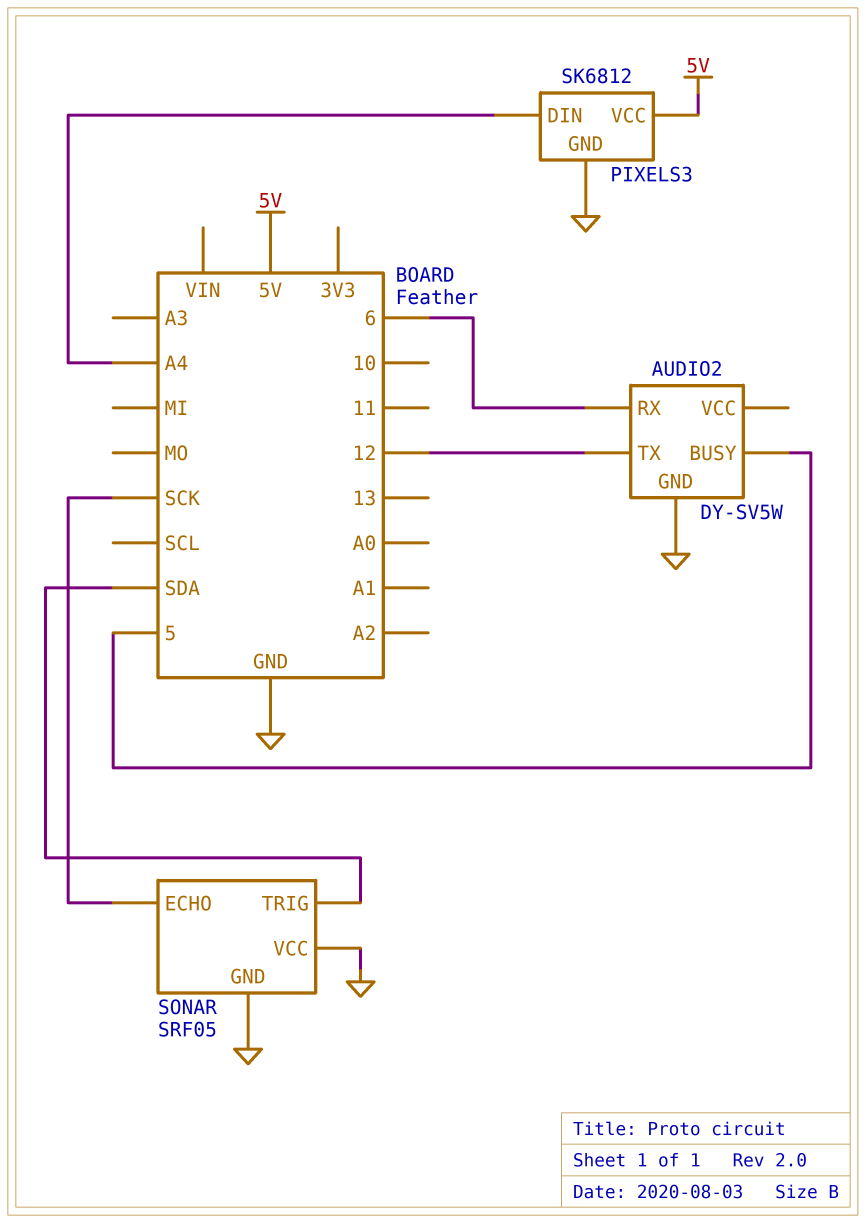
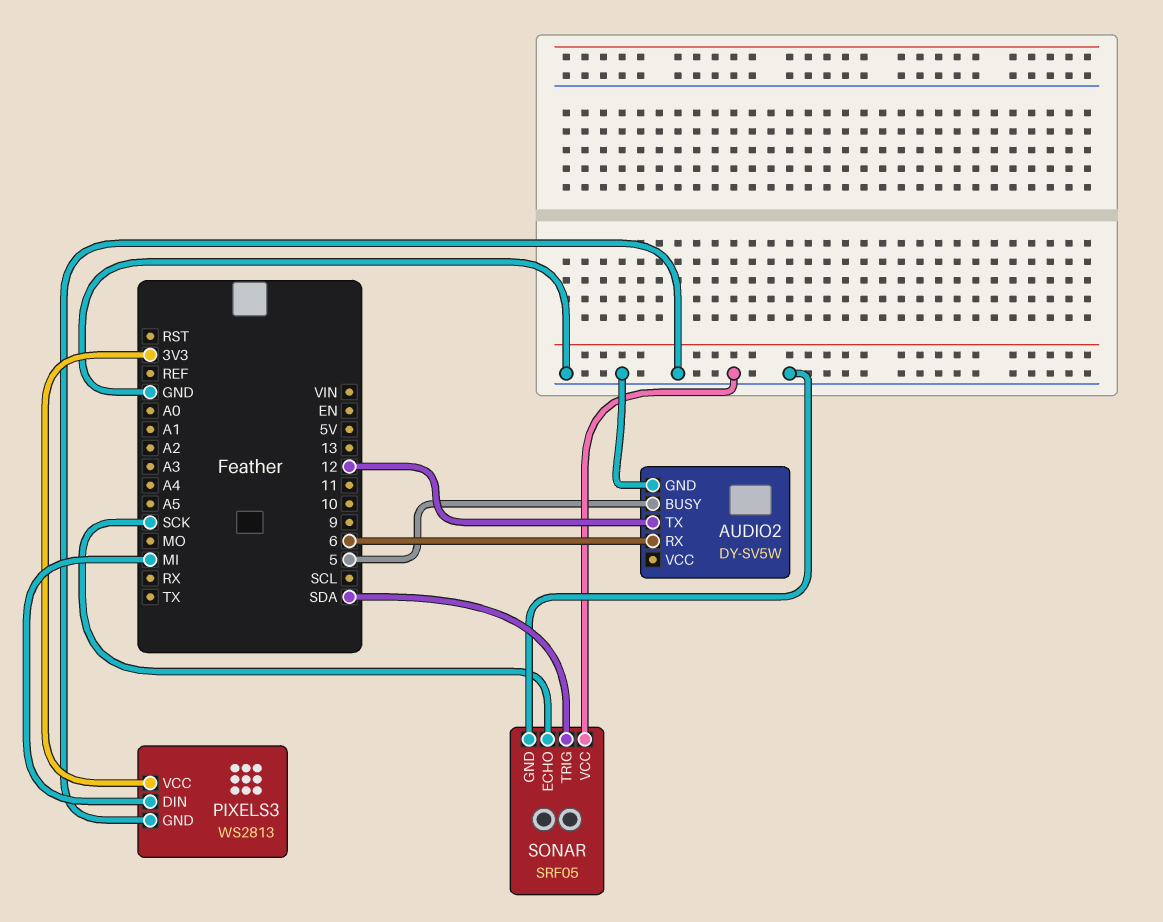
PIXELS3: SK6812 -> WS2813
PIXELS3 pin DIN: A4 -> MI
PIXELS3 pin VCC: 5V -> 3V3

